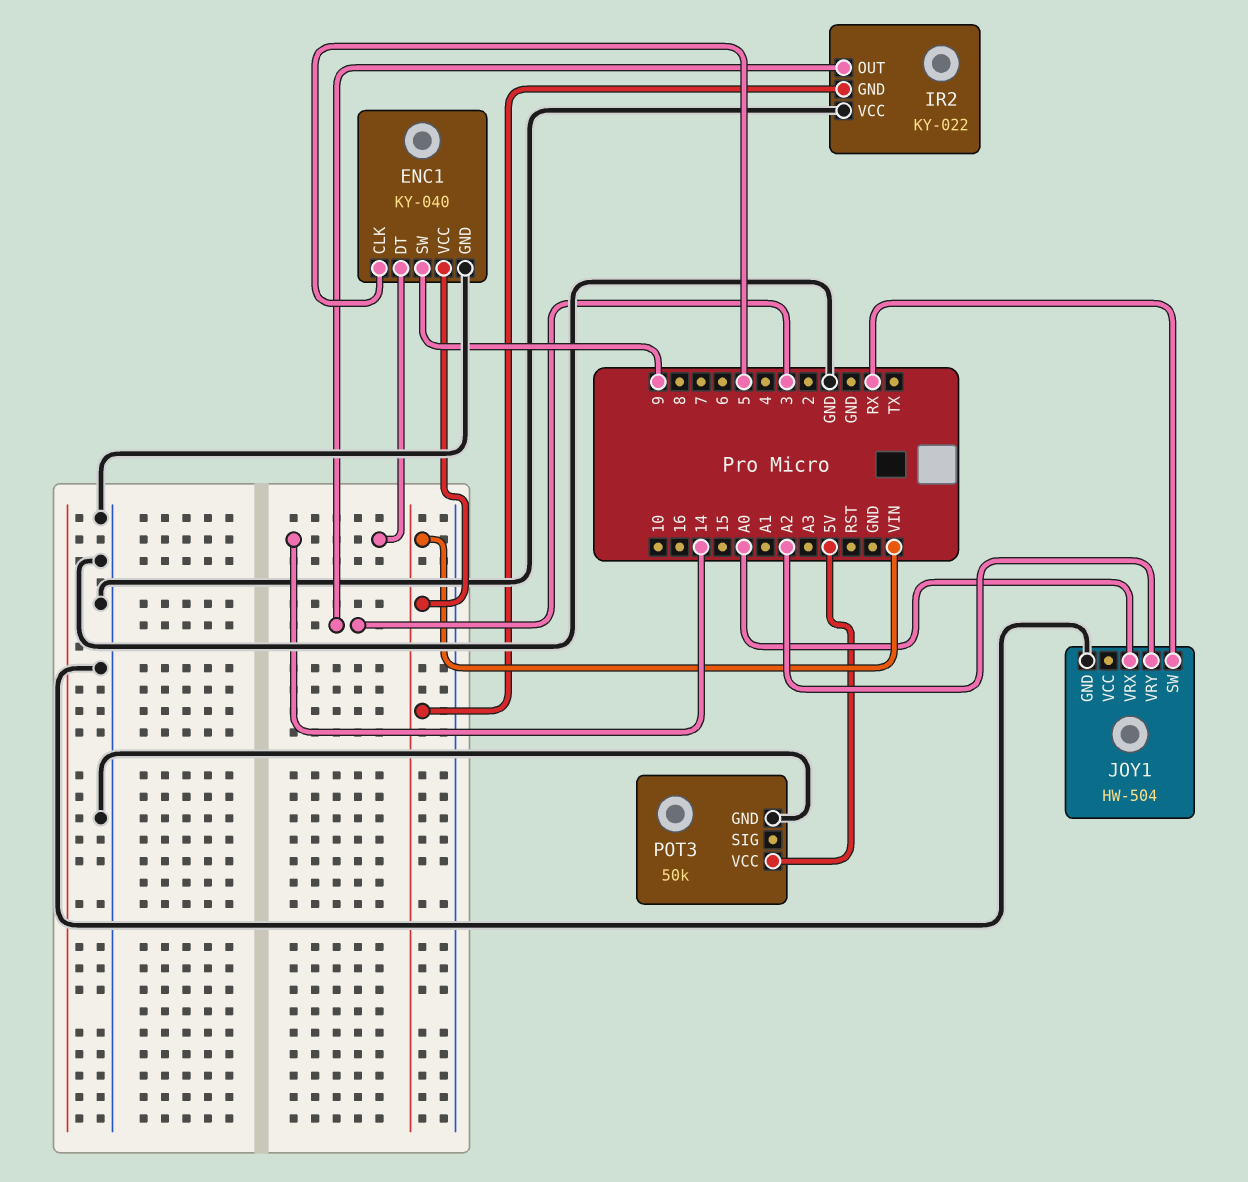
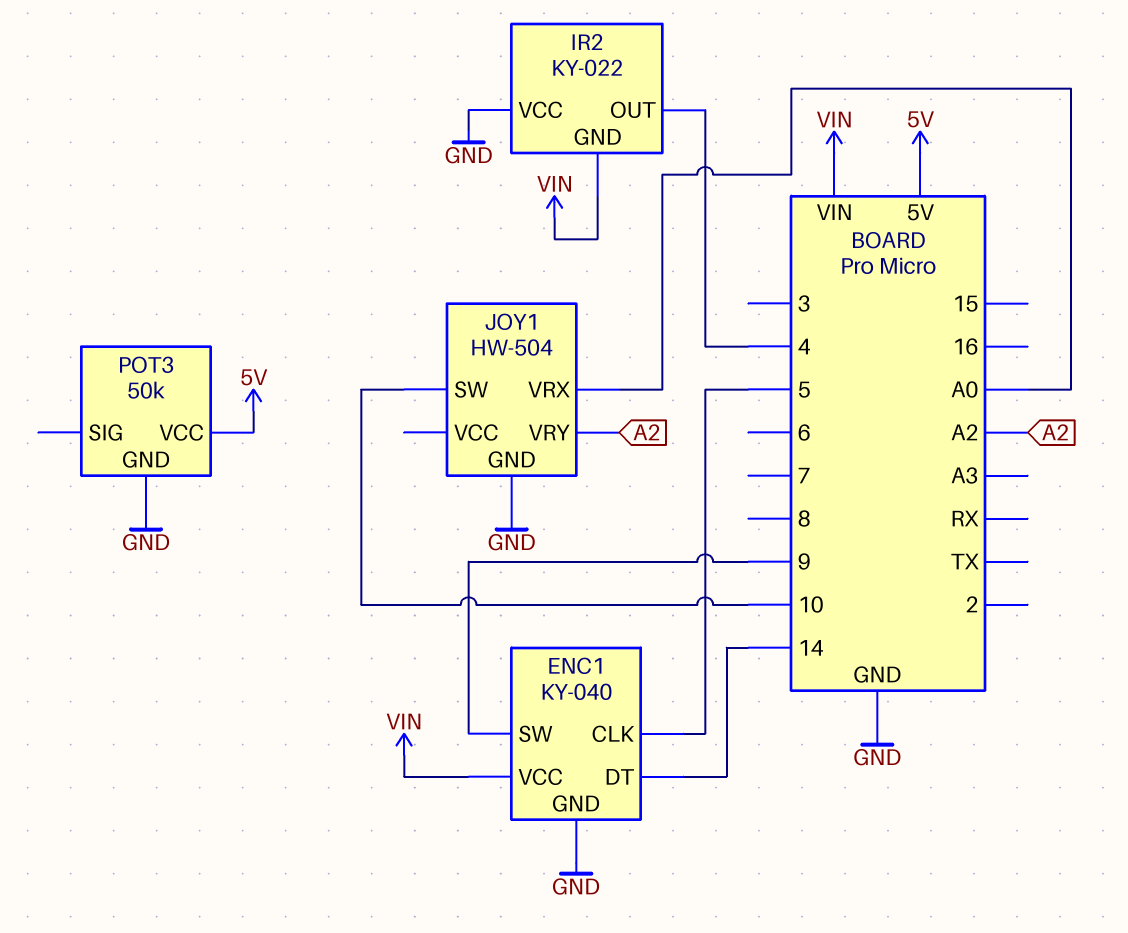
IR2 pin OUT: 3 -> 4
JOY1 pin SW: RX -> 10

